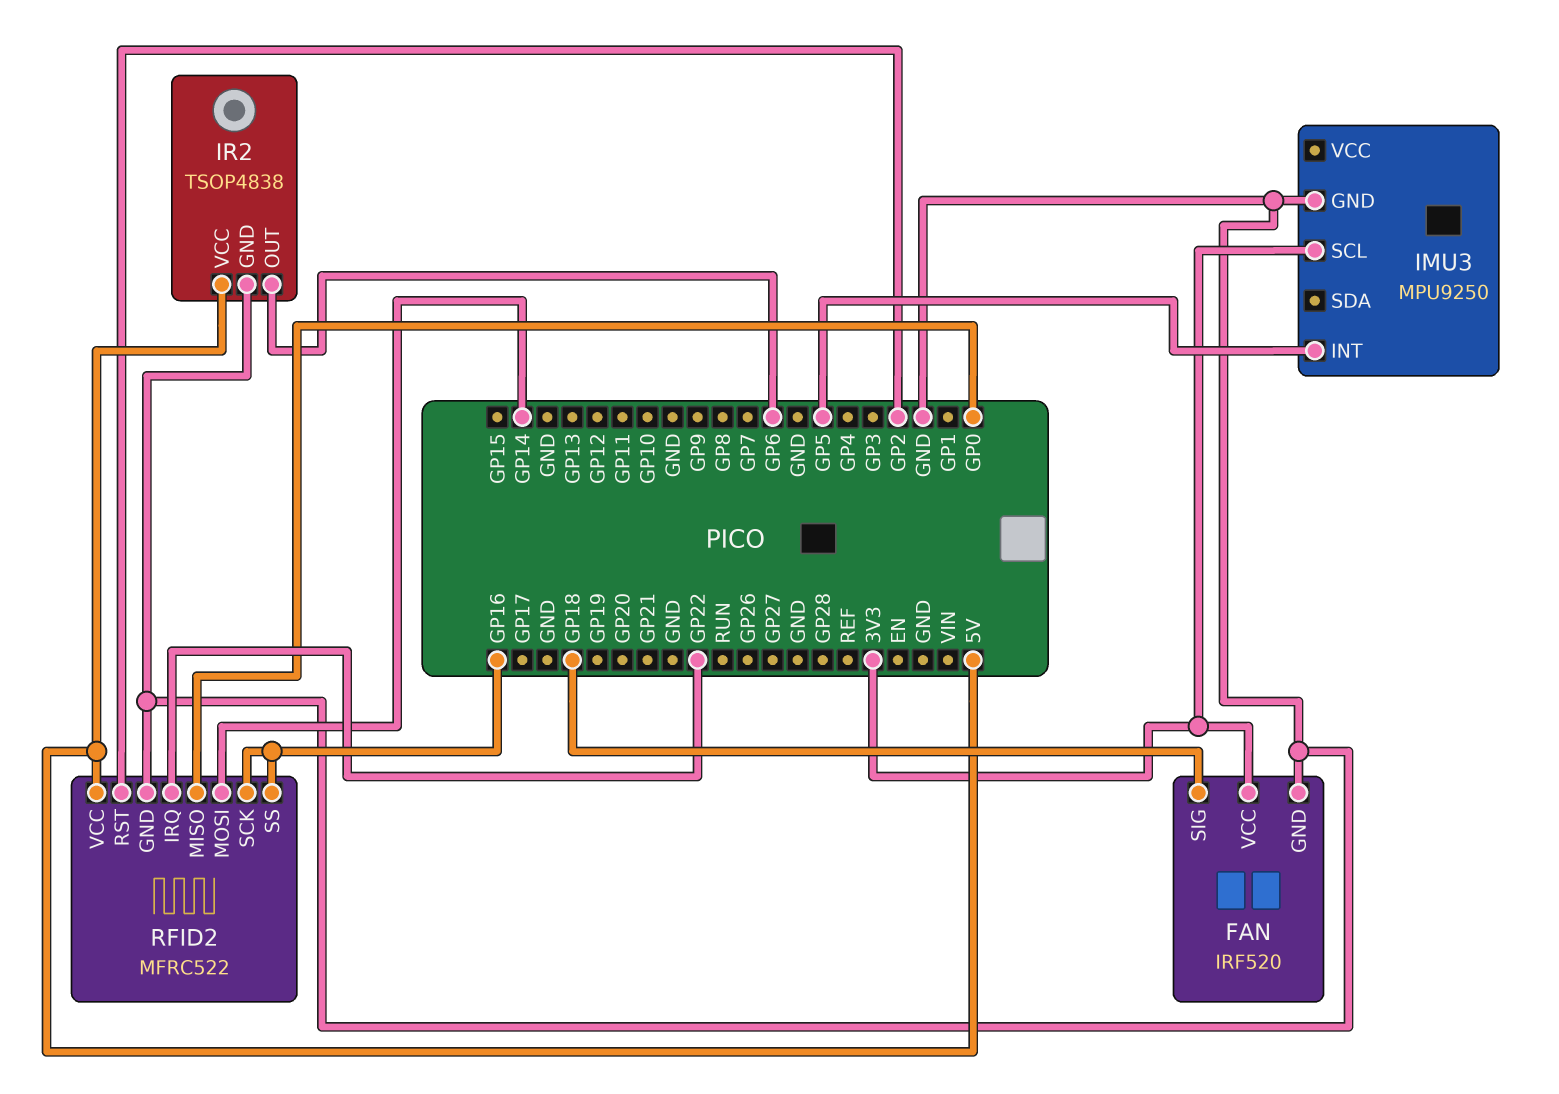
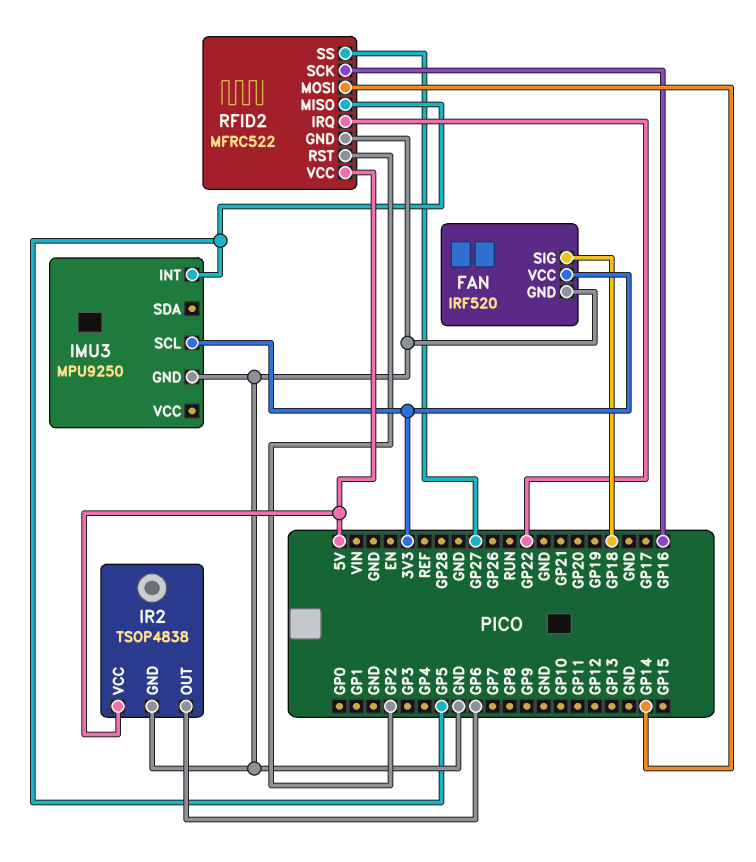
RFID2 pin MISO: GP0 -> GP5
RFID2 pin SS: GP16 -> GP27

